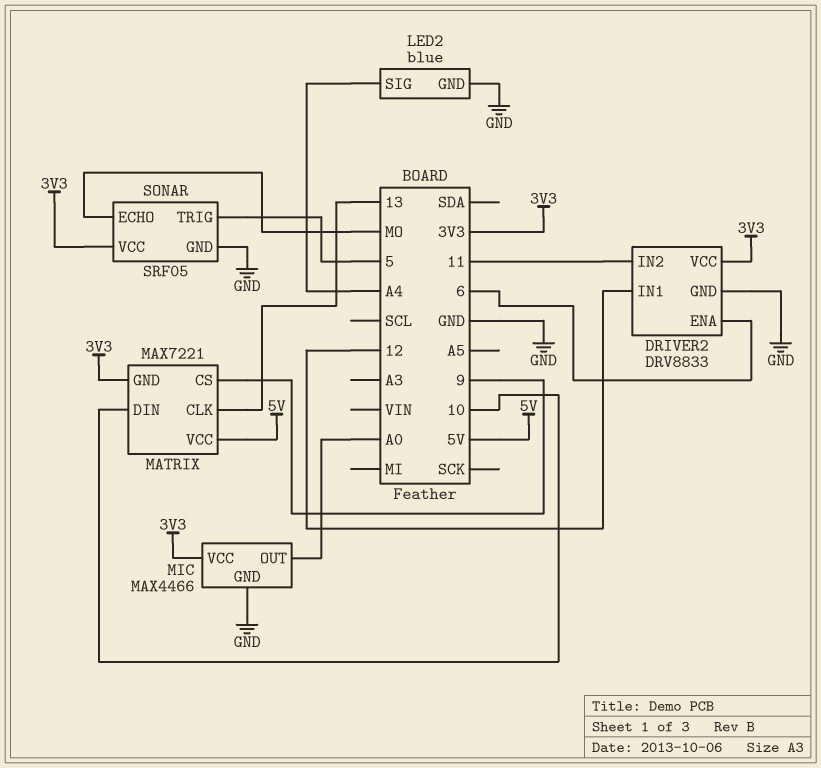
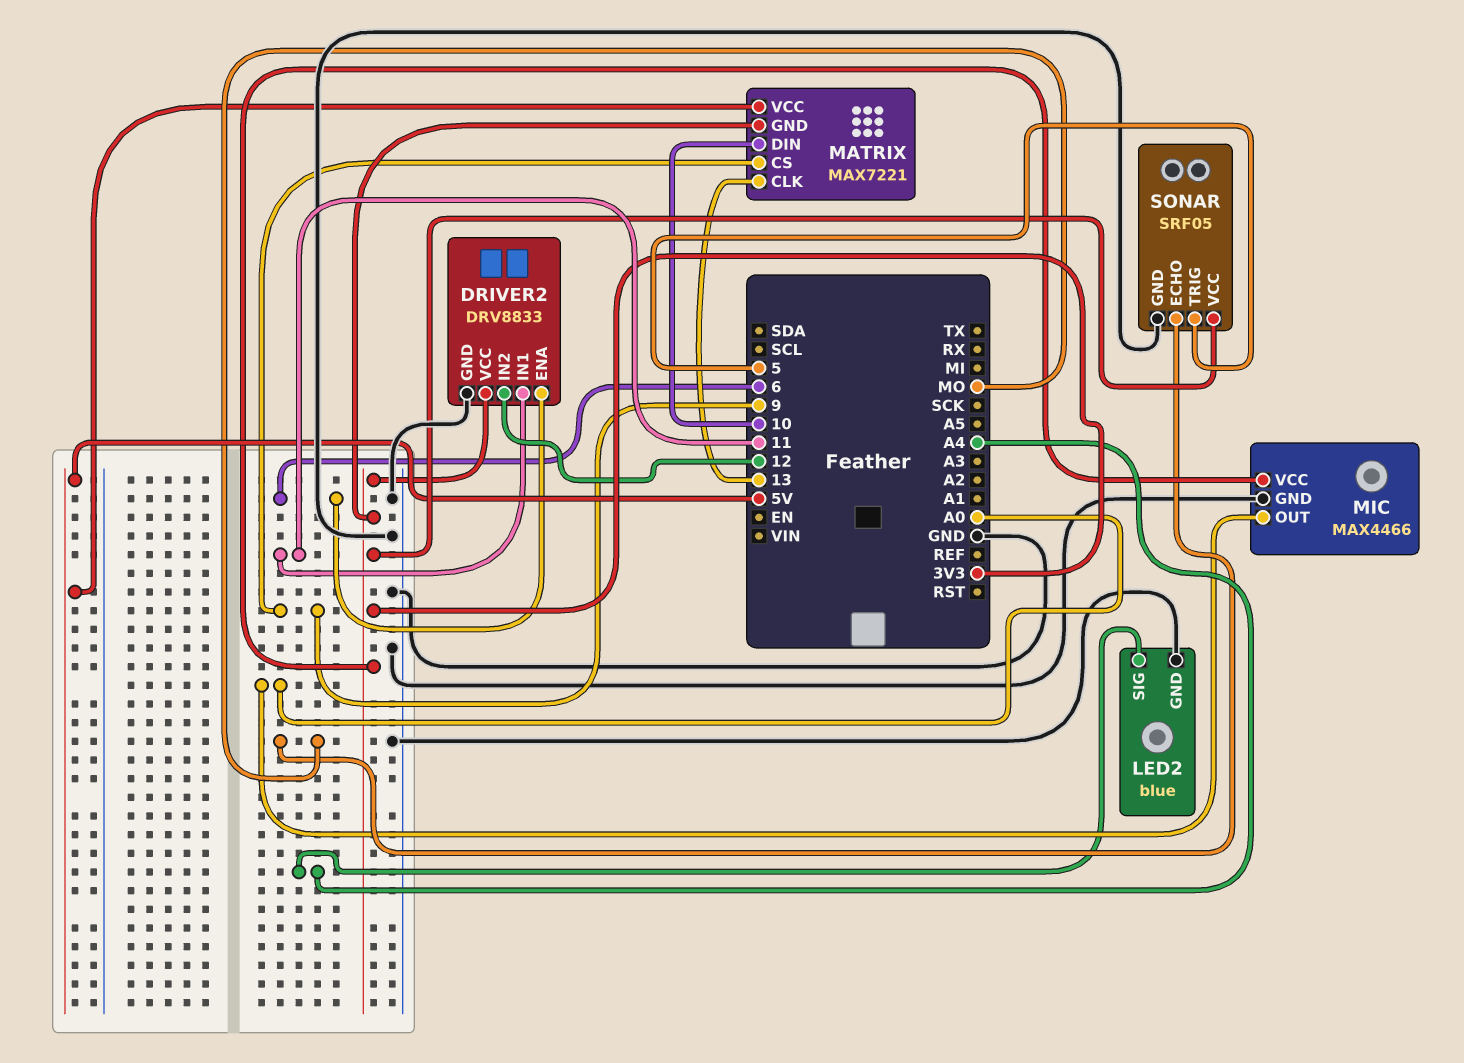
DRIVER2 pin IN1: 12 -> 11
DRIVER2 pin IN2: 11 -> 12

